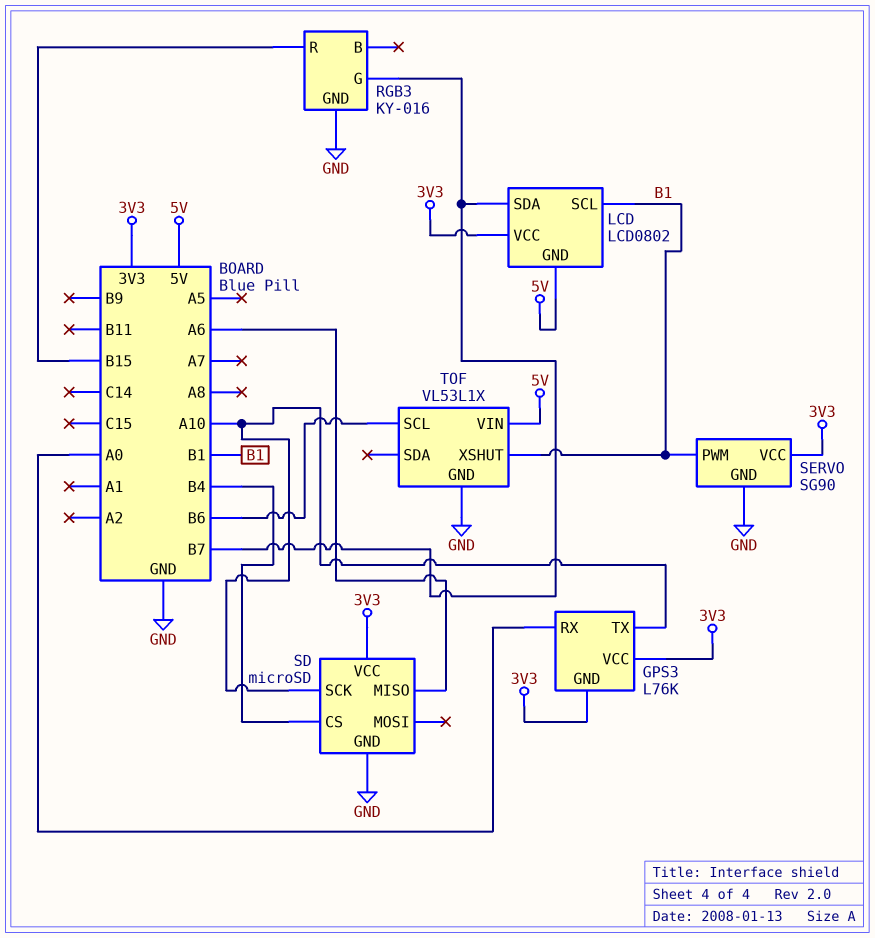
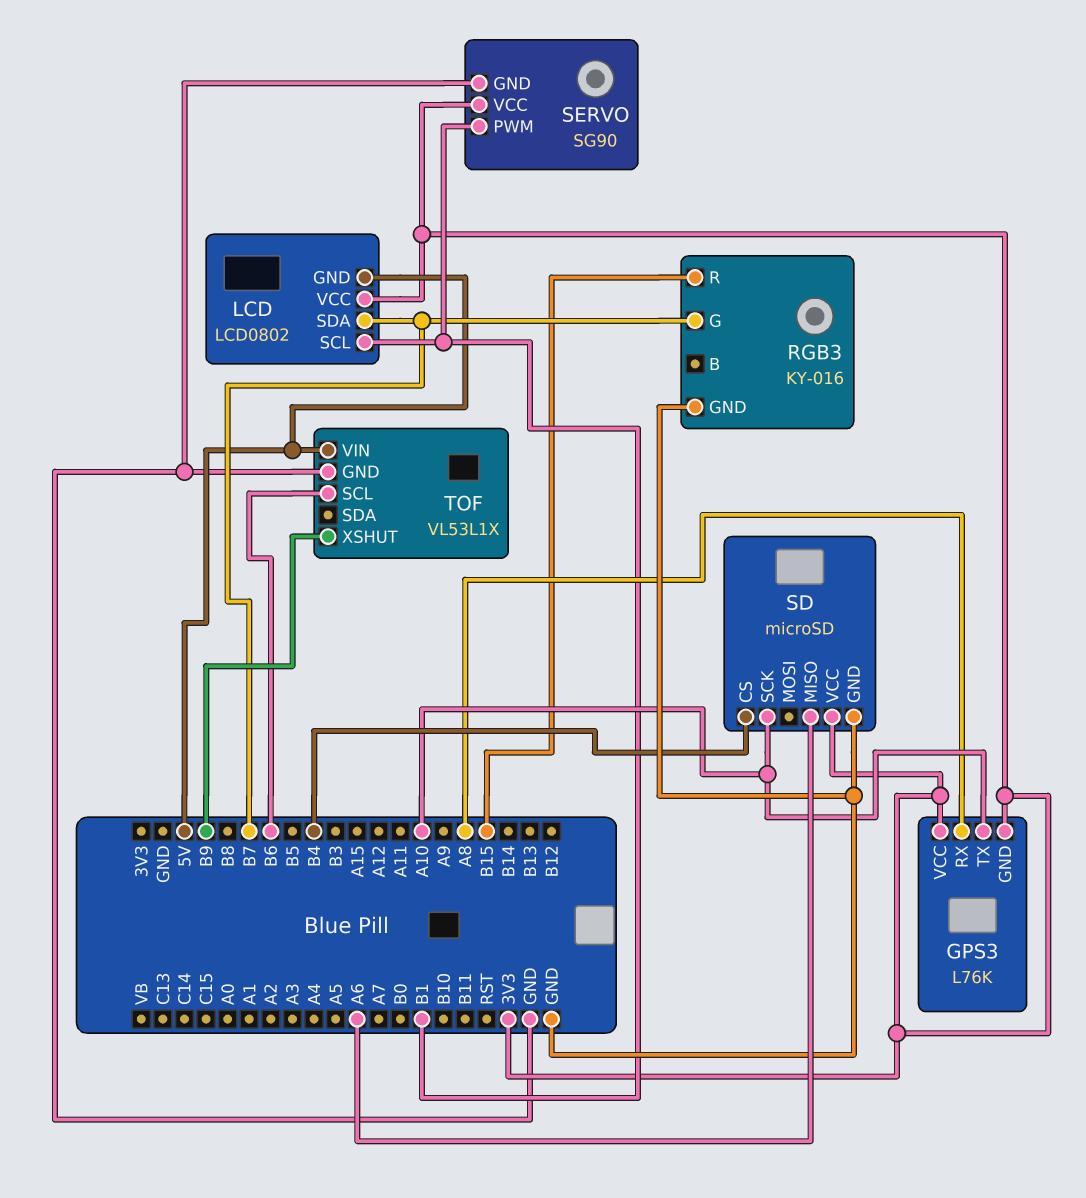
GPS3 pin RX: A0 -> A8
TOF pin XSHUT: B1 -> B9

